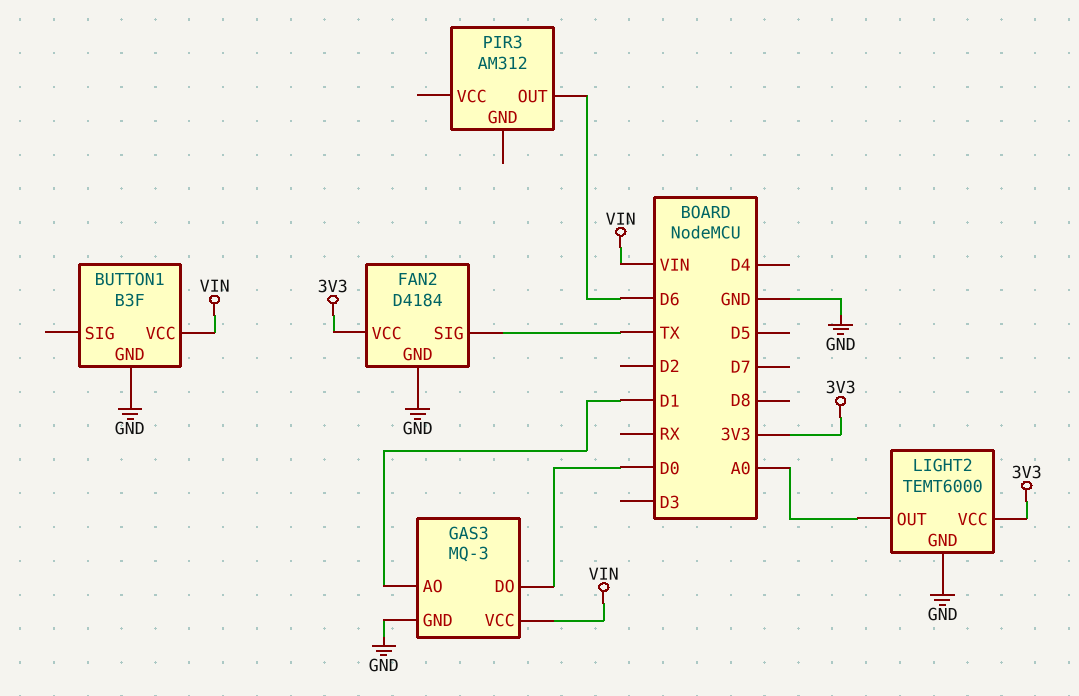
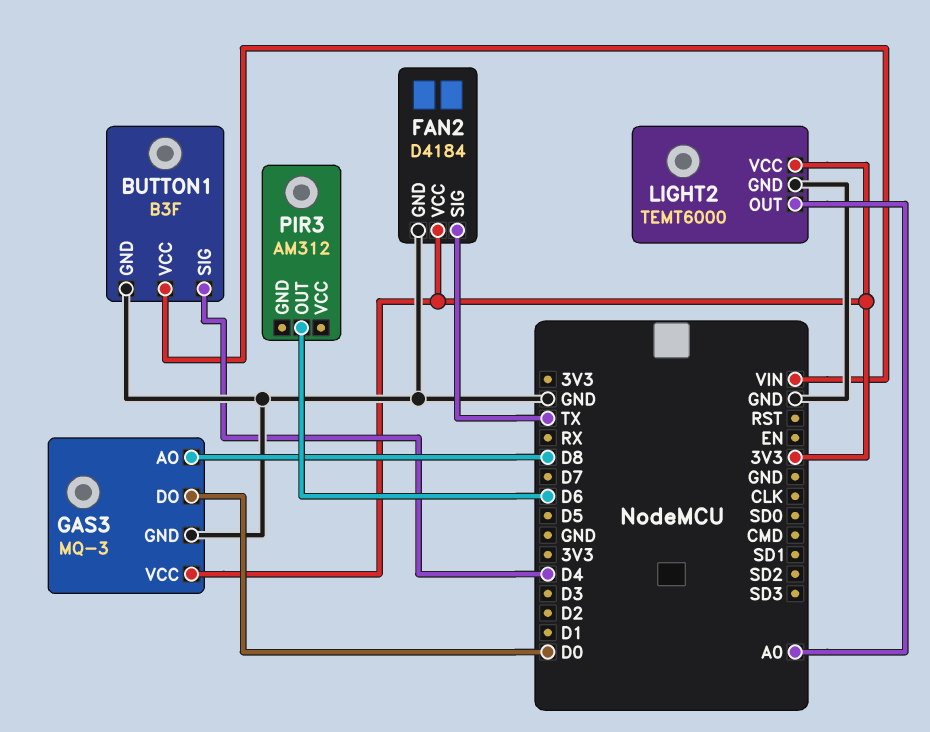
BUTTON1 pin SIG: none -> D4
GAS3 pin AO: D1 -> D8
GAS3 pin VCC: VIN -> 3V3

